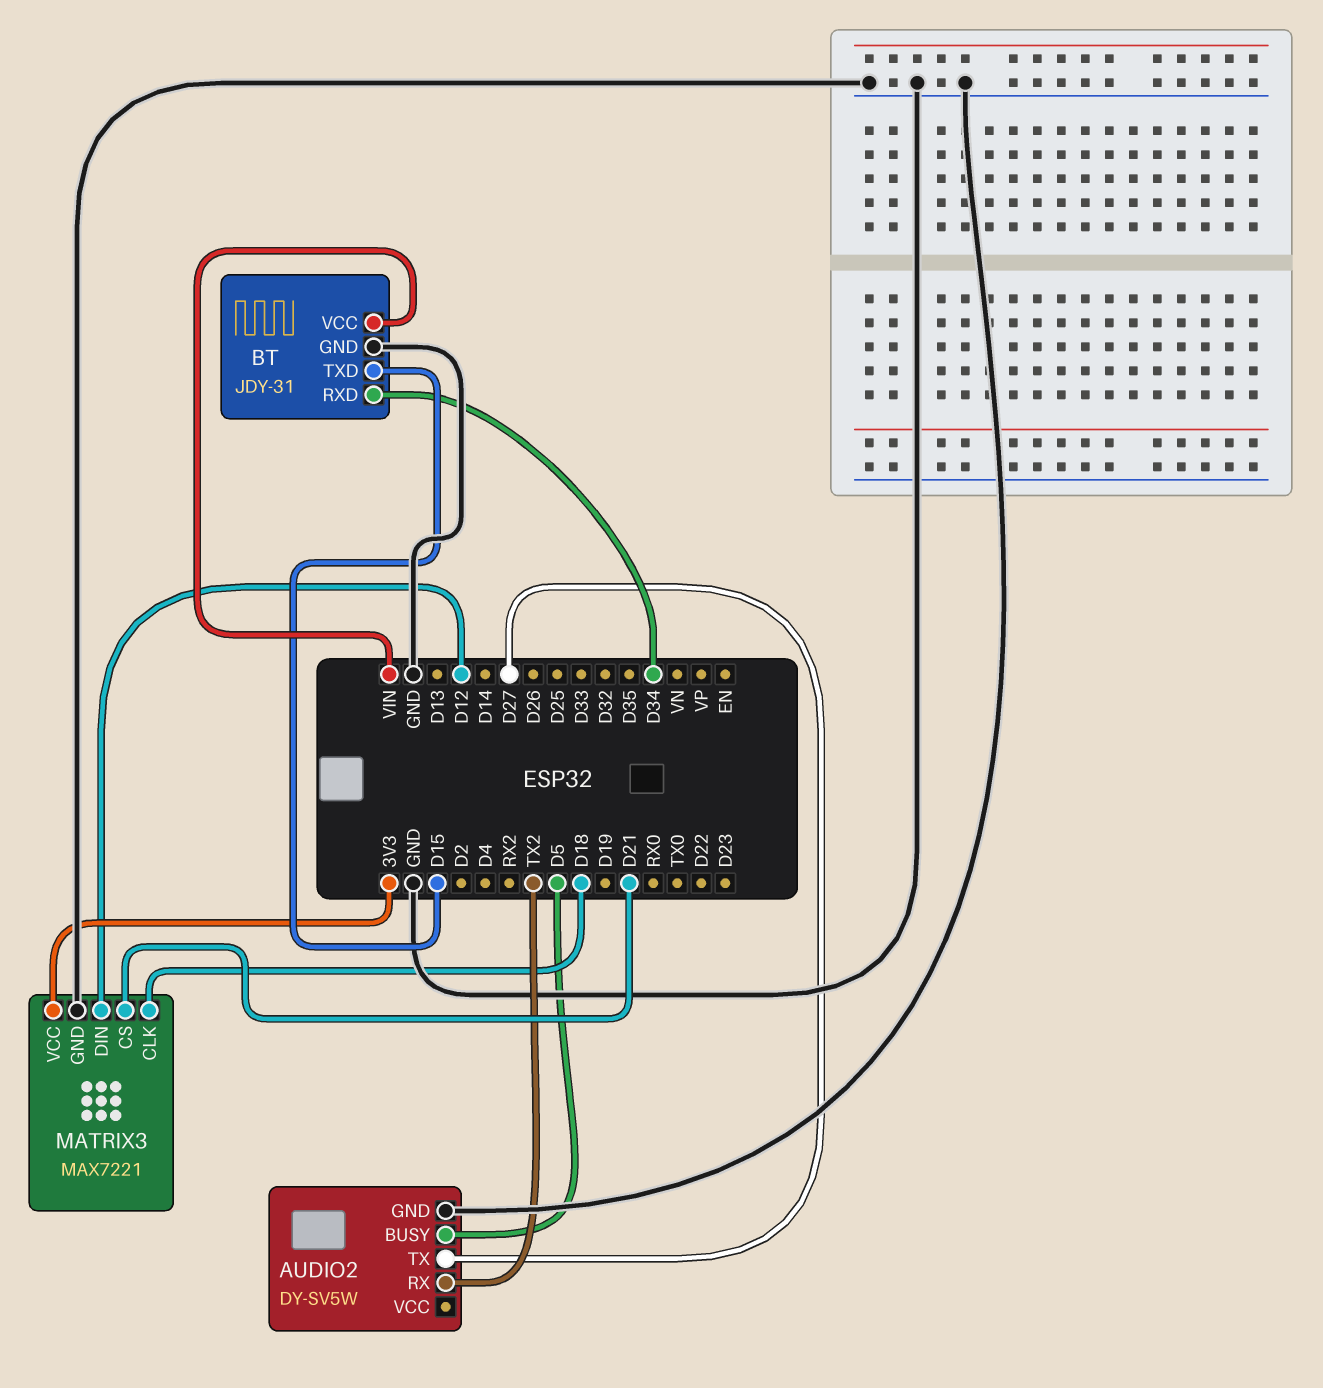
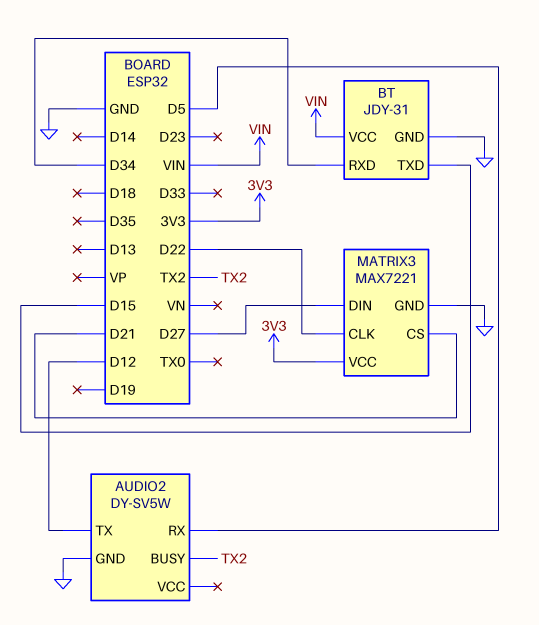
AUDIO2 pin BUSY: D5 -> TX2
AUDIO2 pin RX: TX2 -> D5
AUDIO2 pin TX: D27 -> D12
MATRIX3 pin CLK: D18 -> D22
MATRIX3 pin DIN: D12 -> D27

